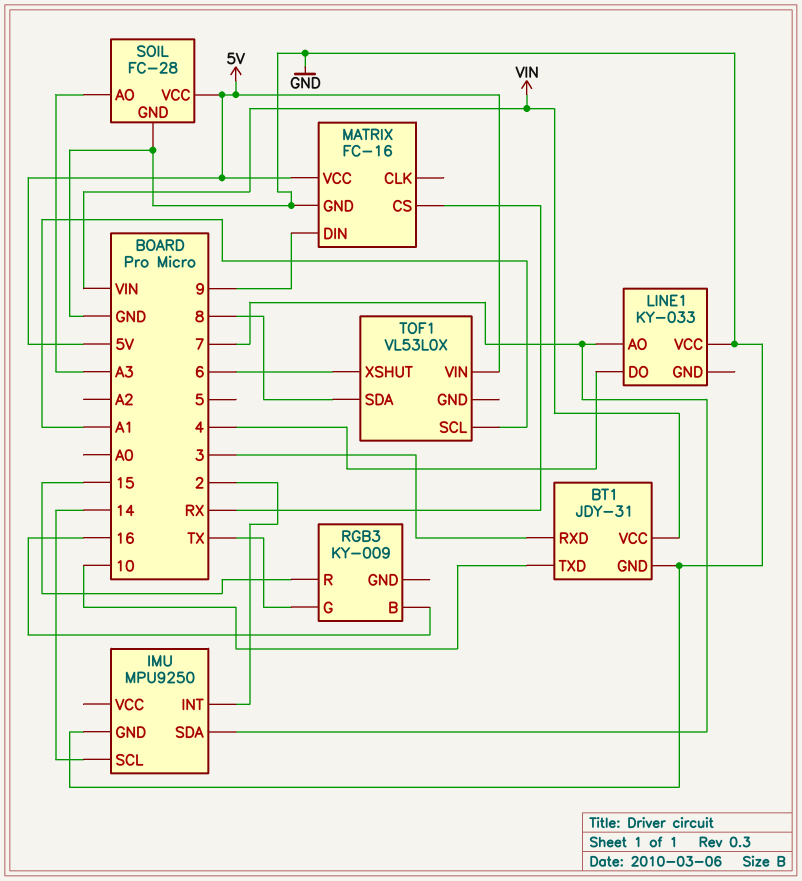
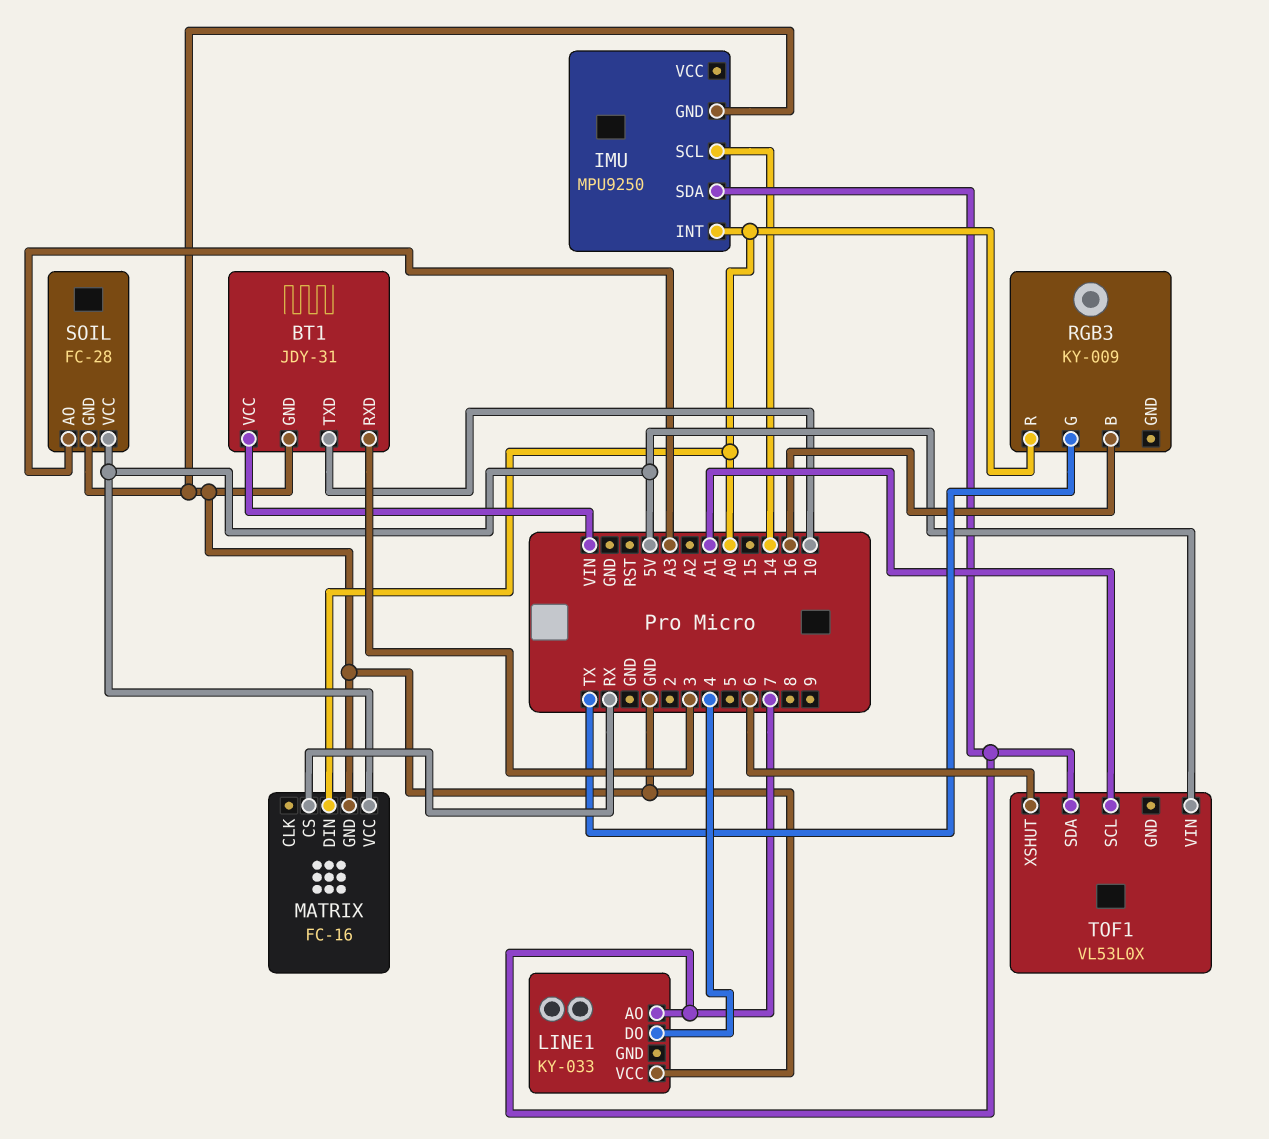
IMU pin INT: 2 -> A0
MATRIX pin DIN: 9 -> A0
RGB3 pin R: 15 -> A0
TOF1 pin SDA: 8 -> 7

